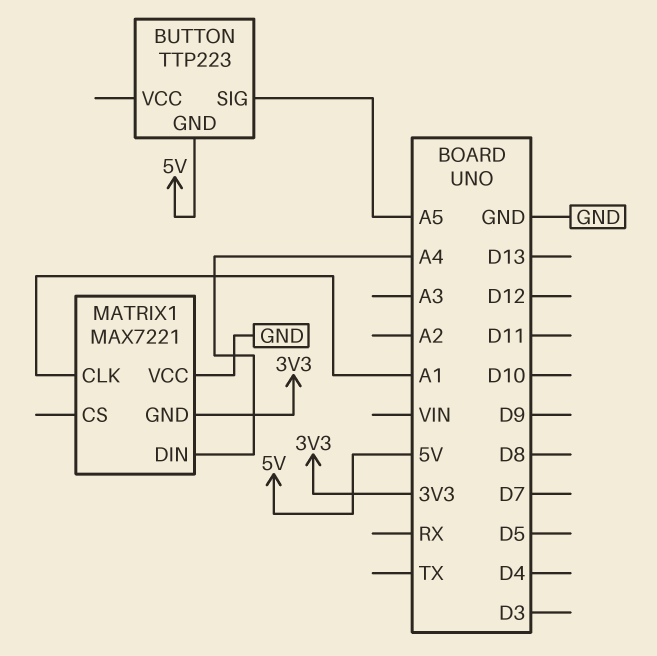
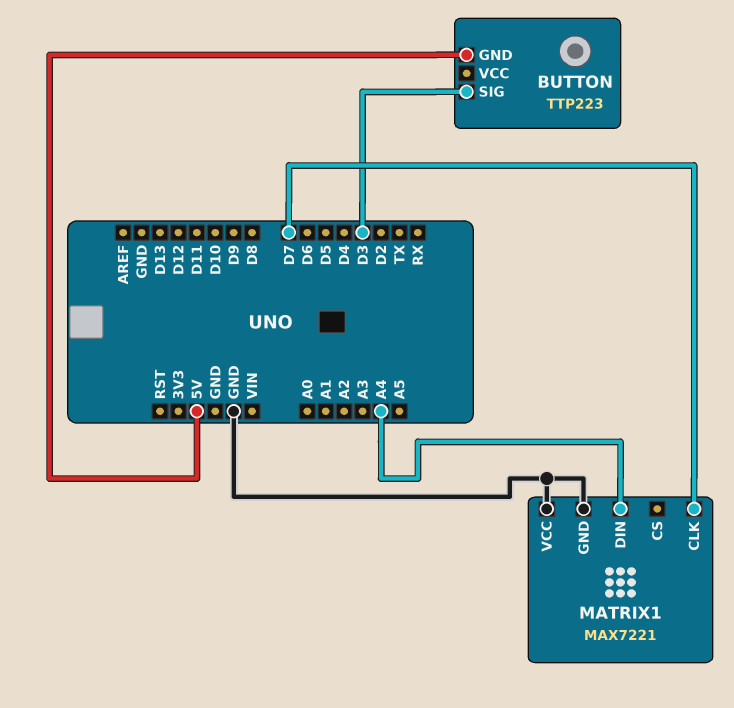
BUTTON pin SIG: A5 -> D3
MATRIX1 pin CLK: A1 -> D7
MATRIX1 pin GND: 3V3 -> GND

